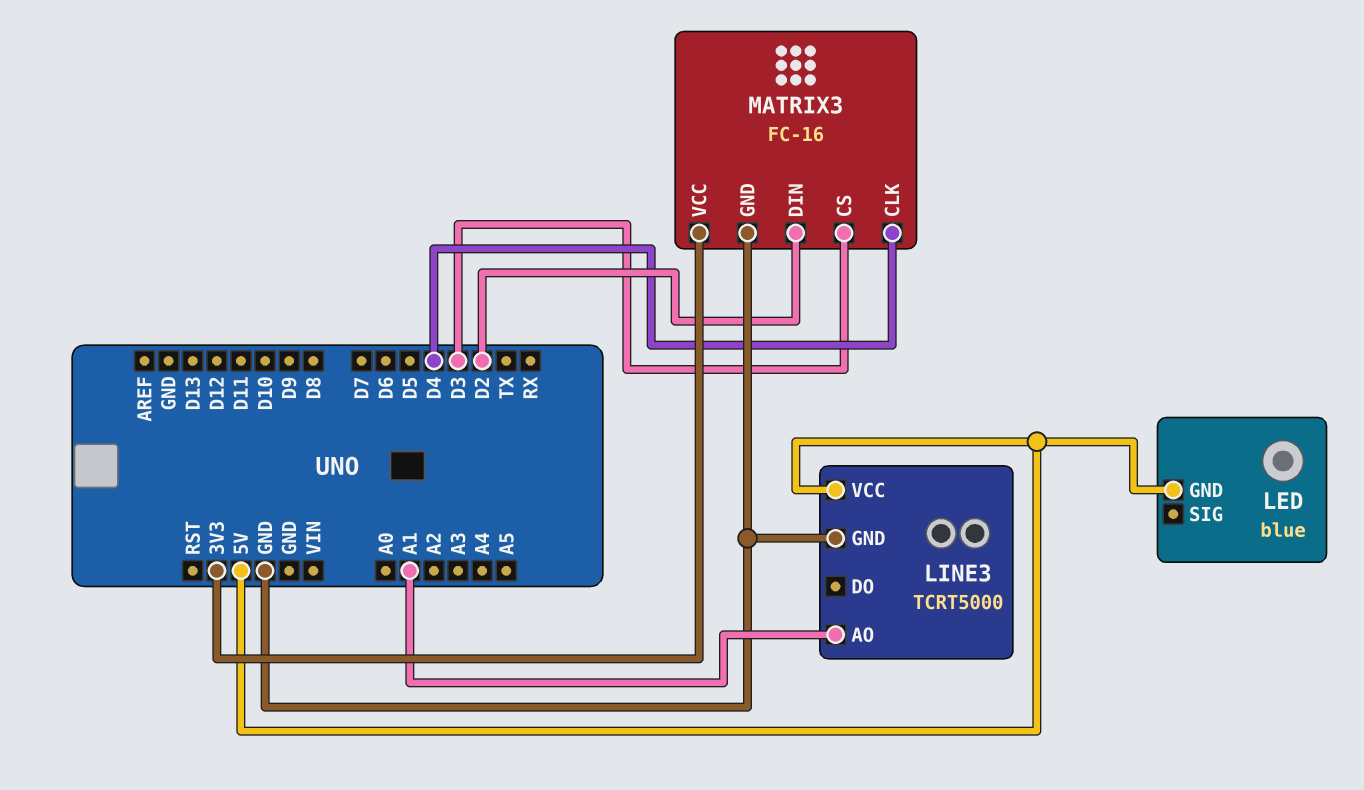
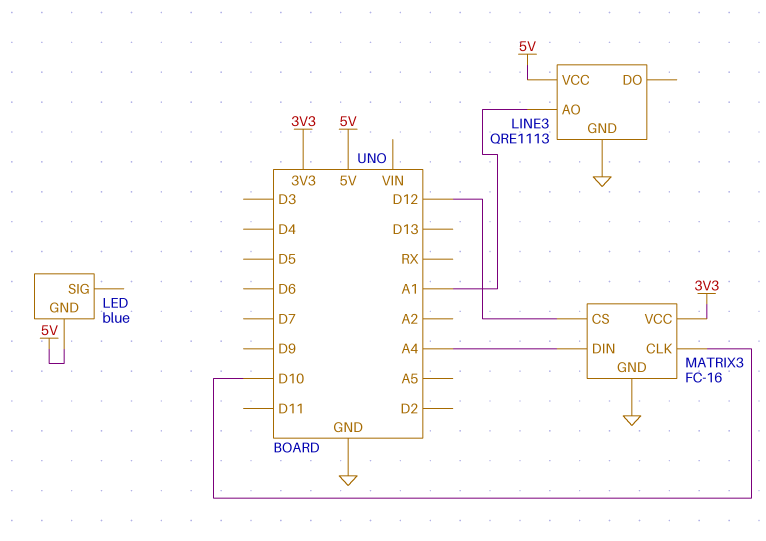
LINE3: TCRT5000 -> QRE1113
MATRIX3 pin CLK: D4 -> D10
MATRIX3 pin CS: D3 -> D12
MATRIX3 pin DIN: D2 -> A4

